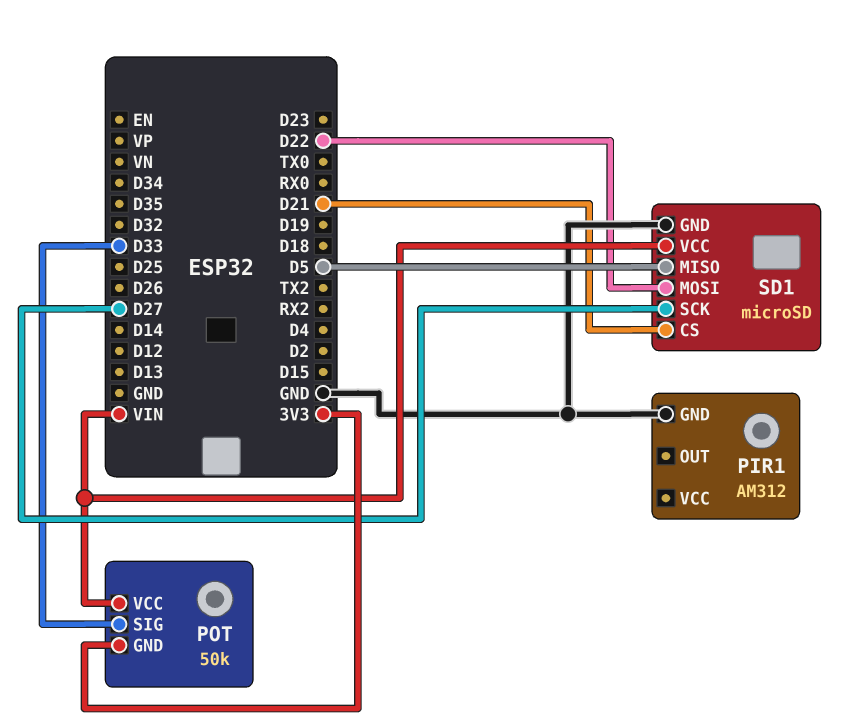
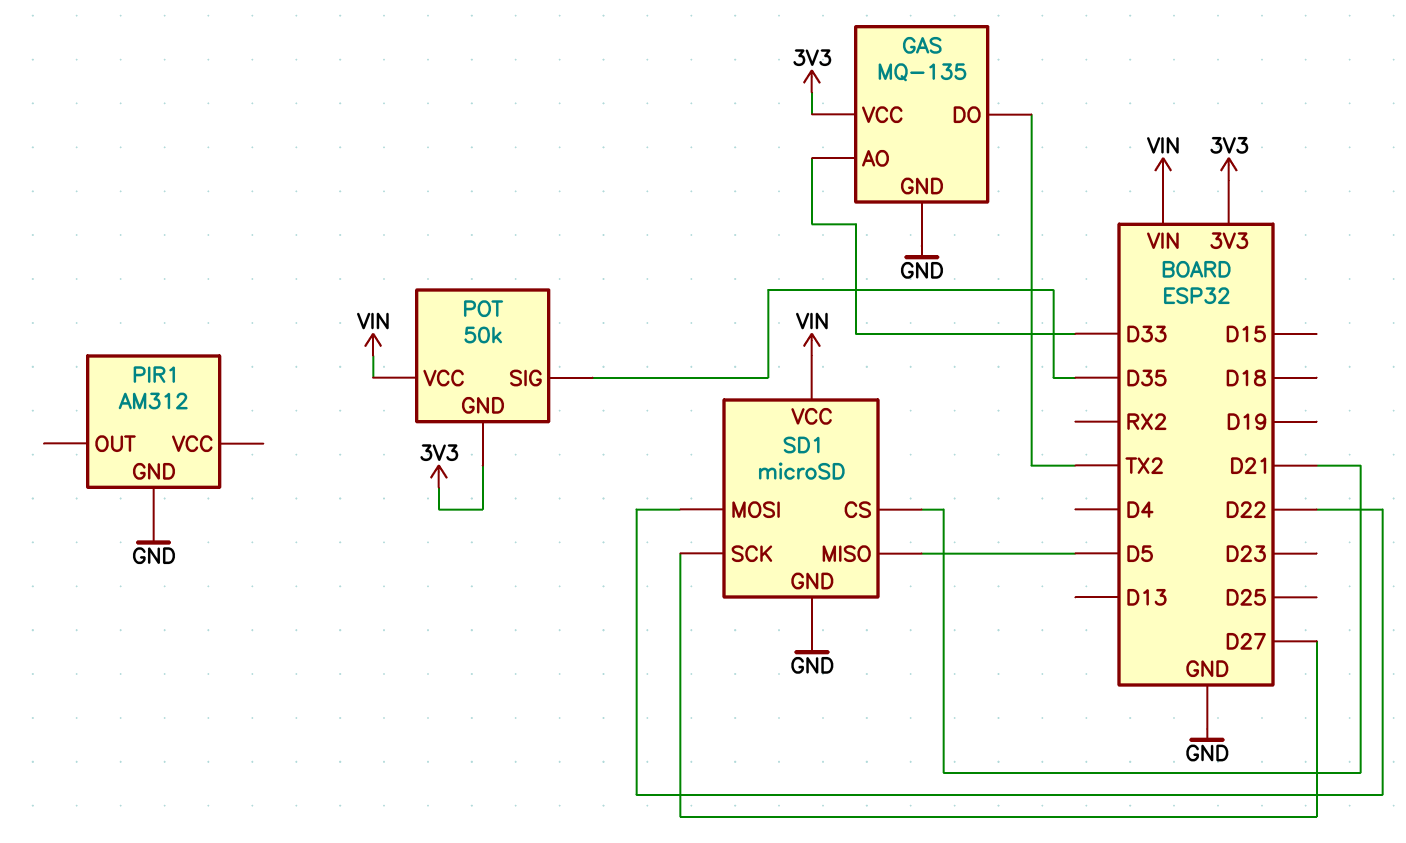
GAS: none -> MQ-135
GAS pin AO: none -> D33
GAS pin DO: none -> TX2
GAS pin GND: none -> GND
GAS pin VCC: none -> 3V3
POT pin SIG: D33 -> D35

